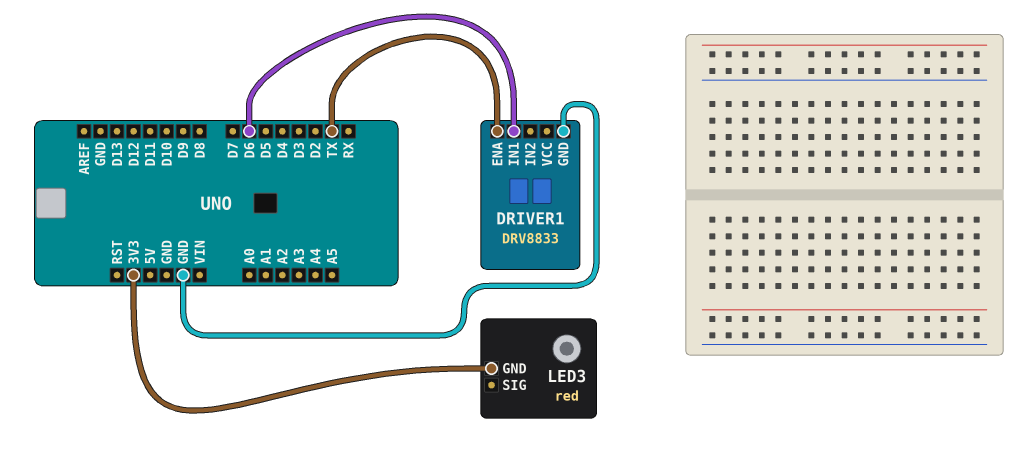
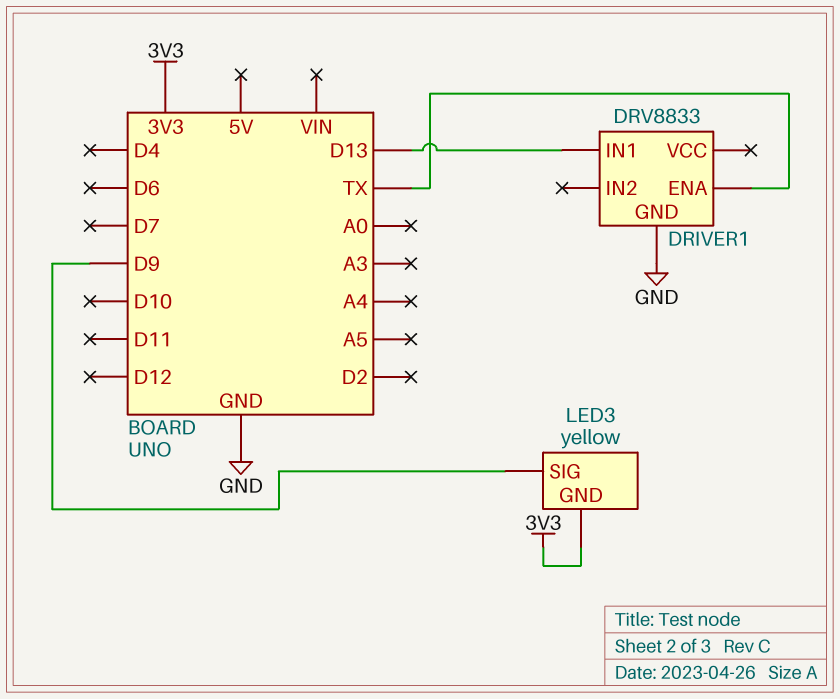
DRIVER1 pin IN1: D6 -> D13
LED3: red -> yellow
LED3 pin SIG: none -> D9

